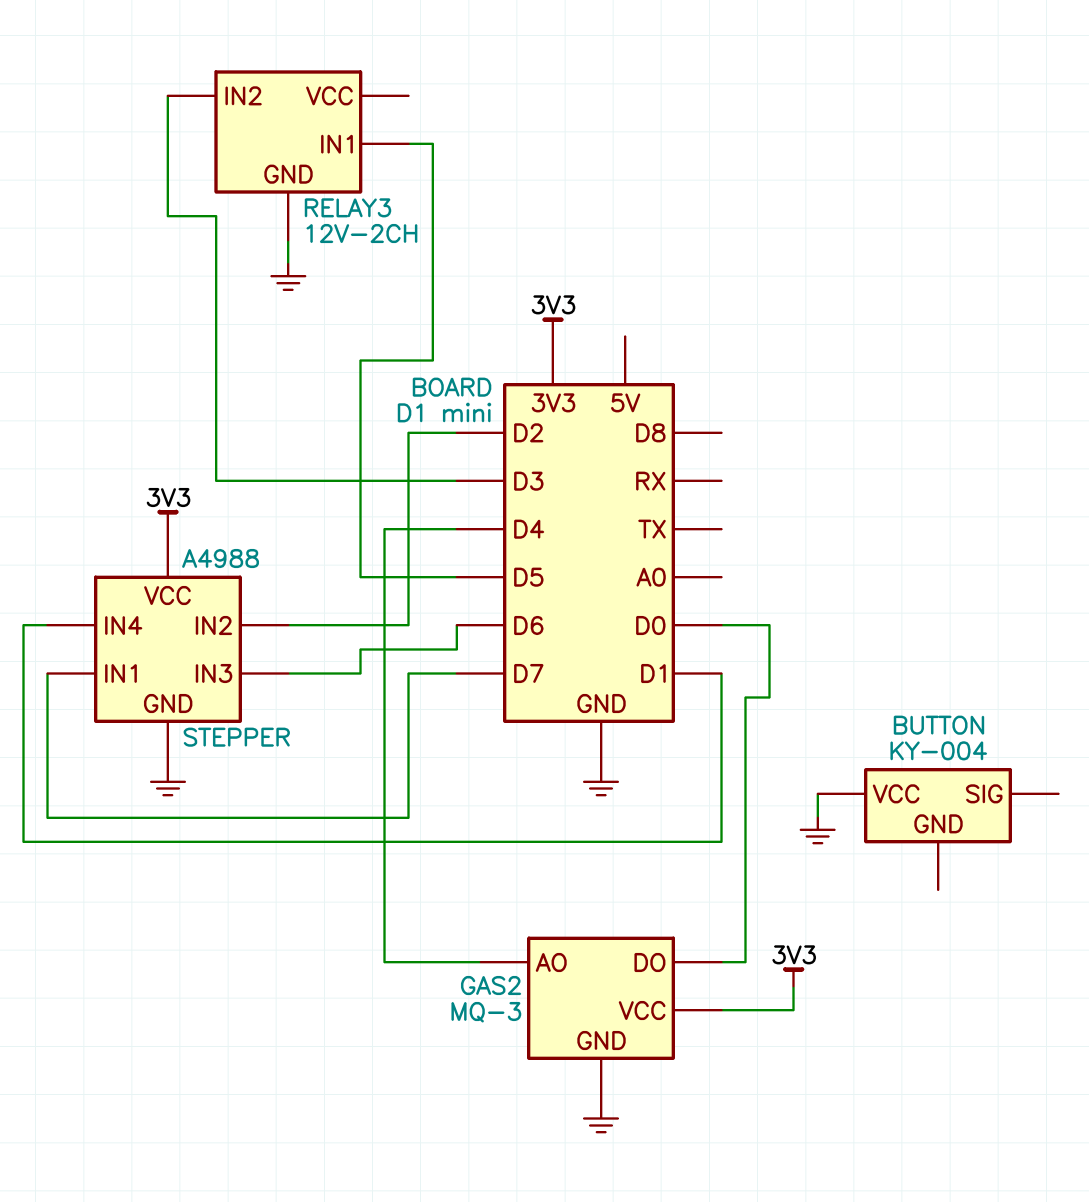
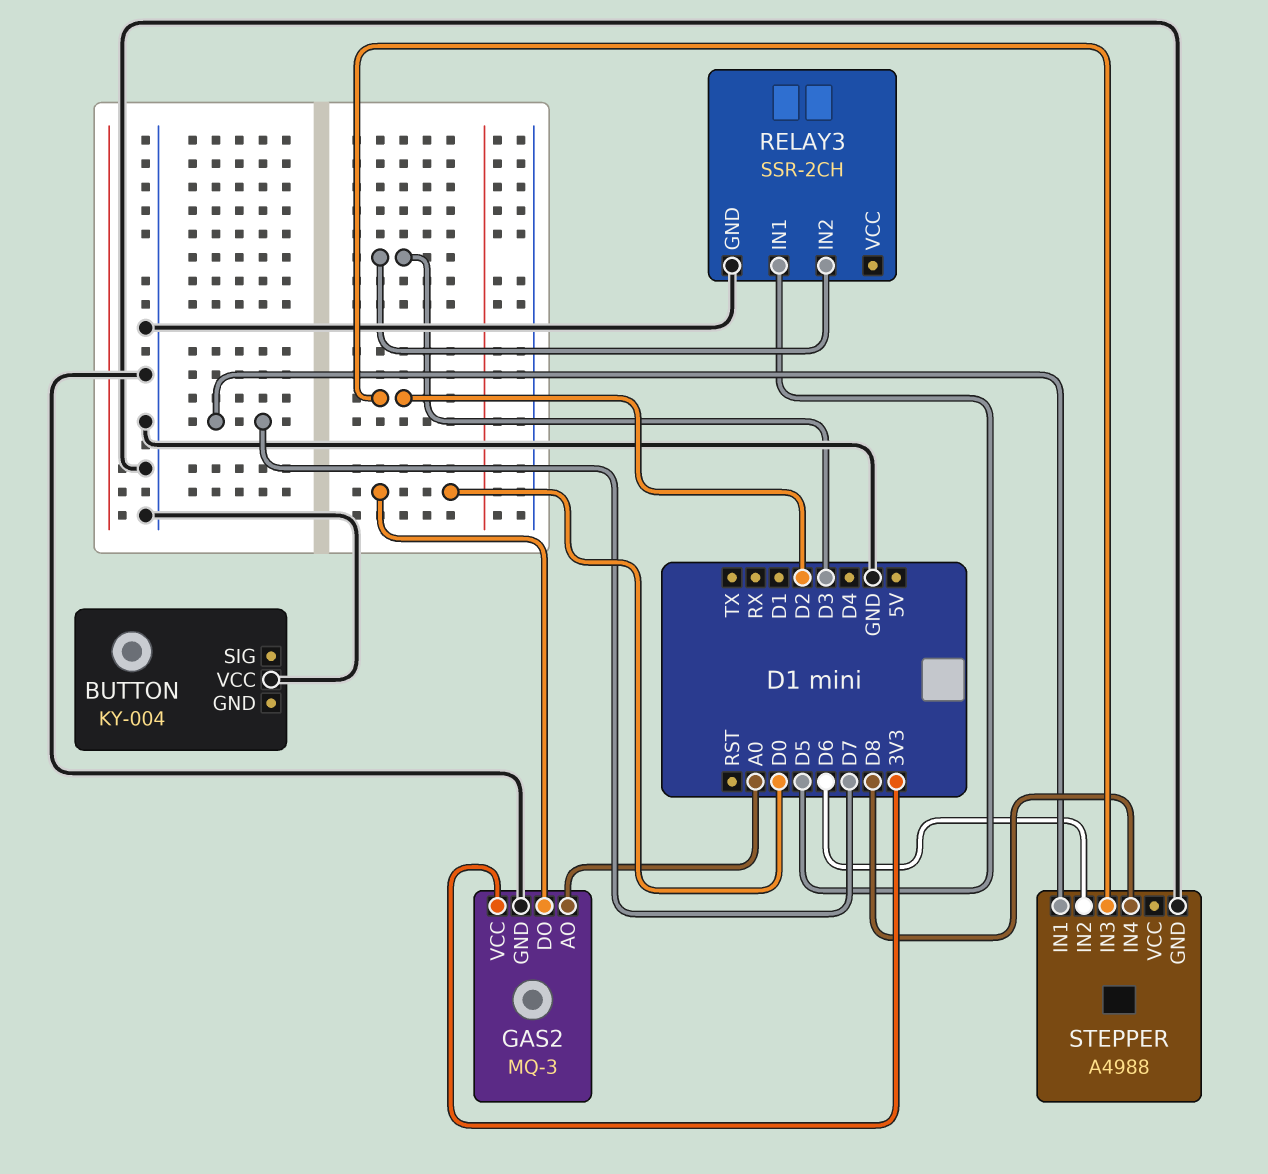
GAS2 pin AO: D4 -> A0
RELAY3: 12V-2CH -> SSR-2CH
STEPPER pin IN2: D2 -> D6
STEPPER pin IN3: D6 -> D2
STEPPER pin IN4: D1 -> D8
STEPPER pin VCC: 3V3 -> none

